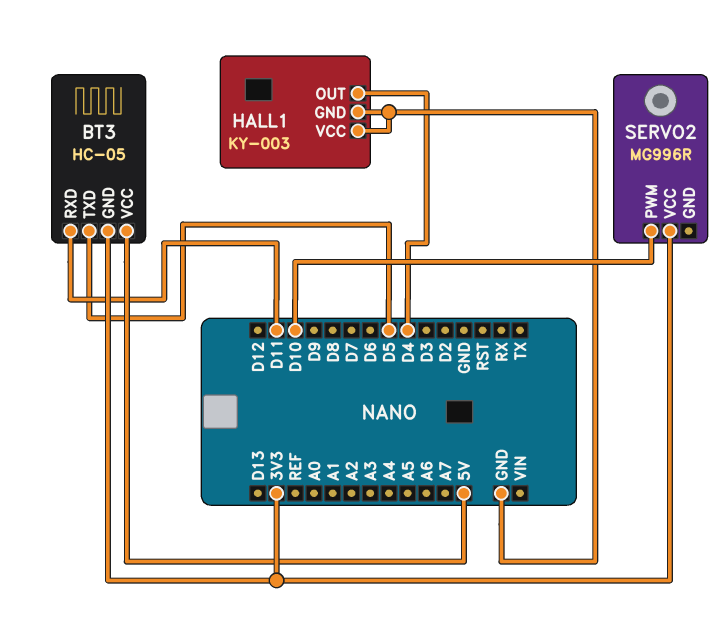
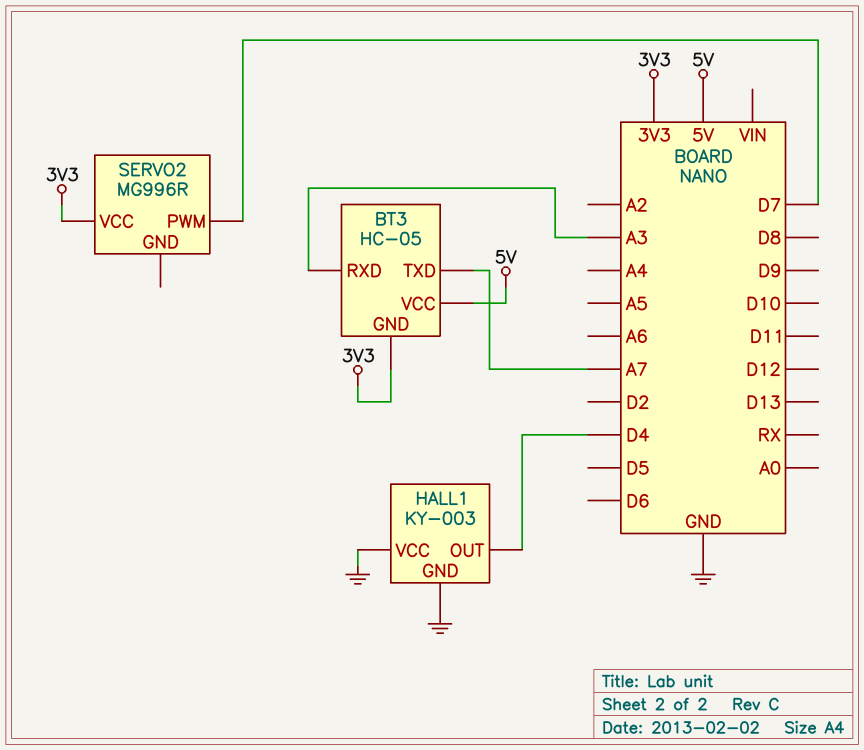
BT3 pin RXD: D11 -> A3
BT3 pin TXD: D5 -> A7
SERVO2 pin PWM: D10 -> D7

